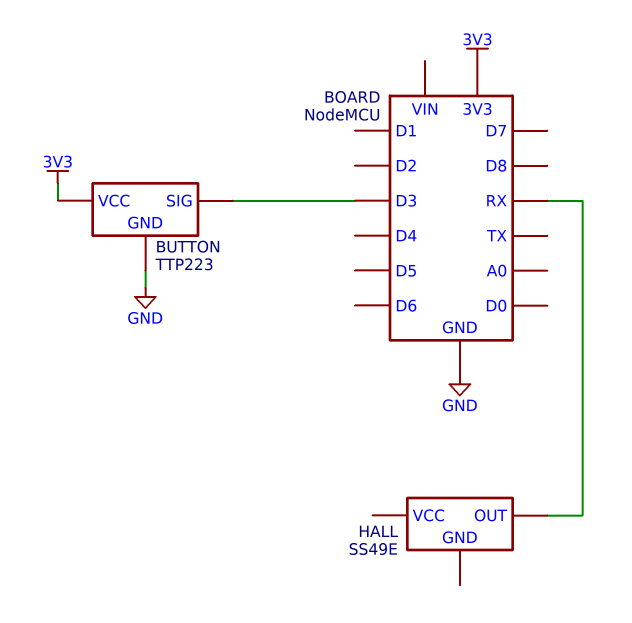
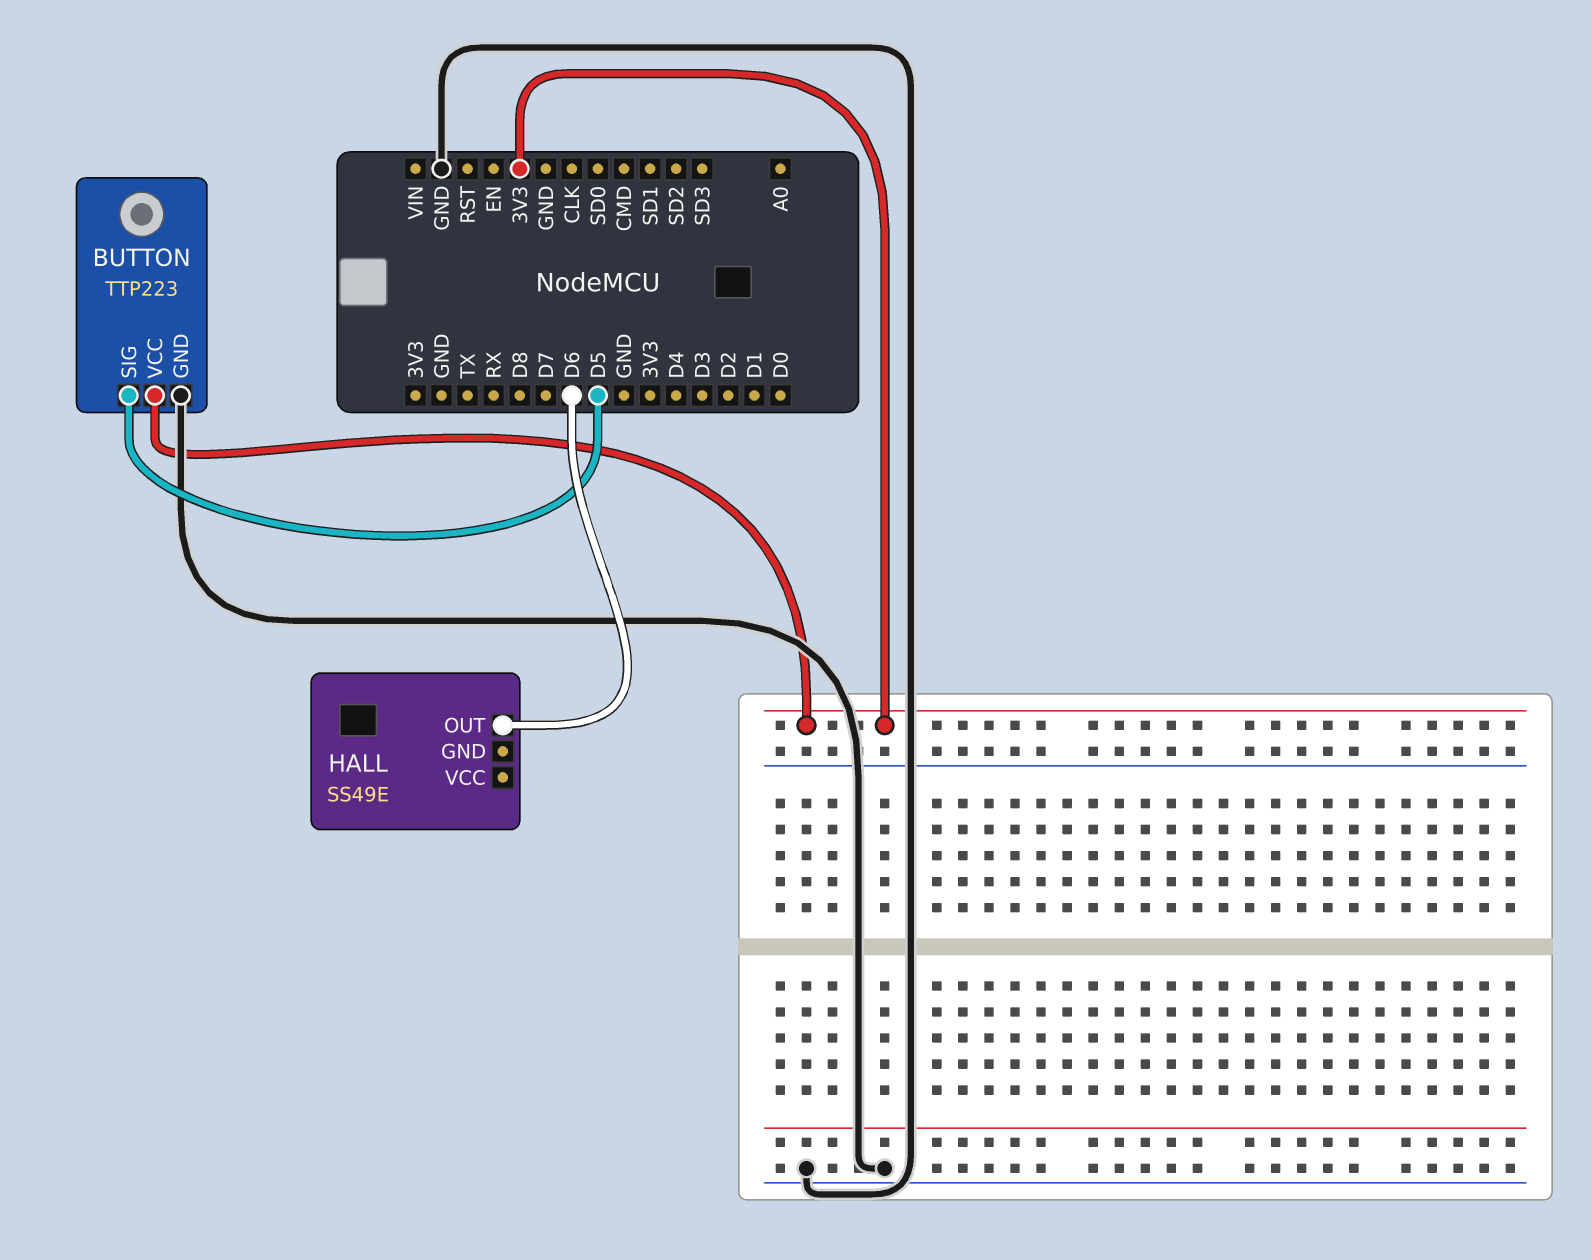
BUTTON pin SIG: D3 -> D5
HALL pin OUT: RX -> D6

